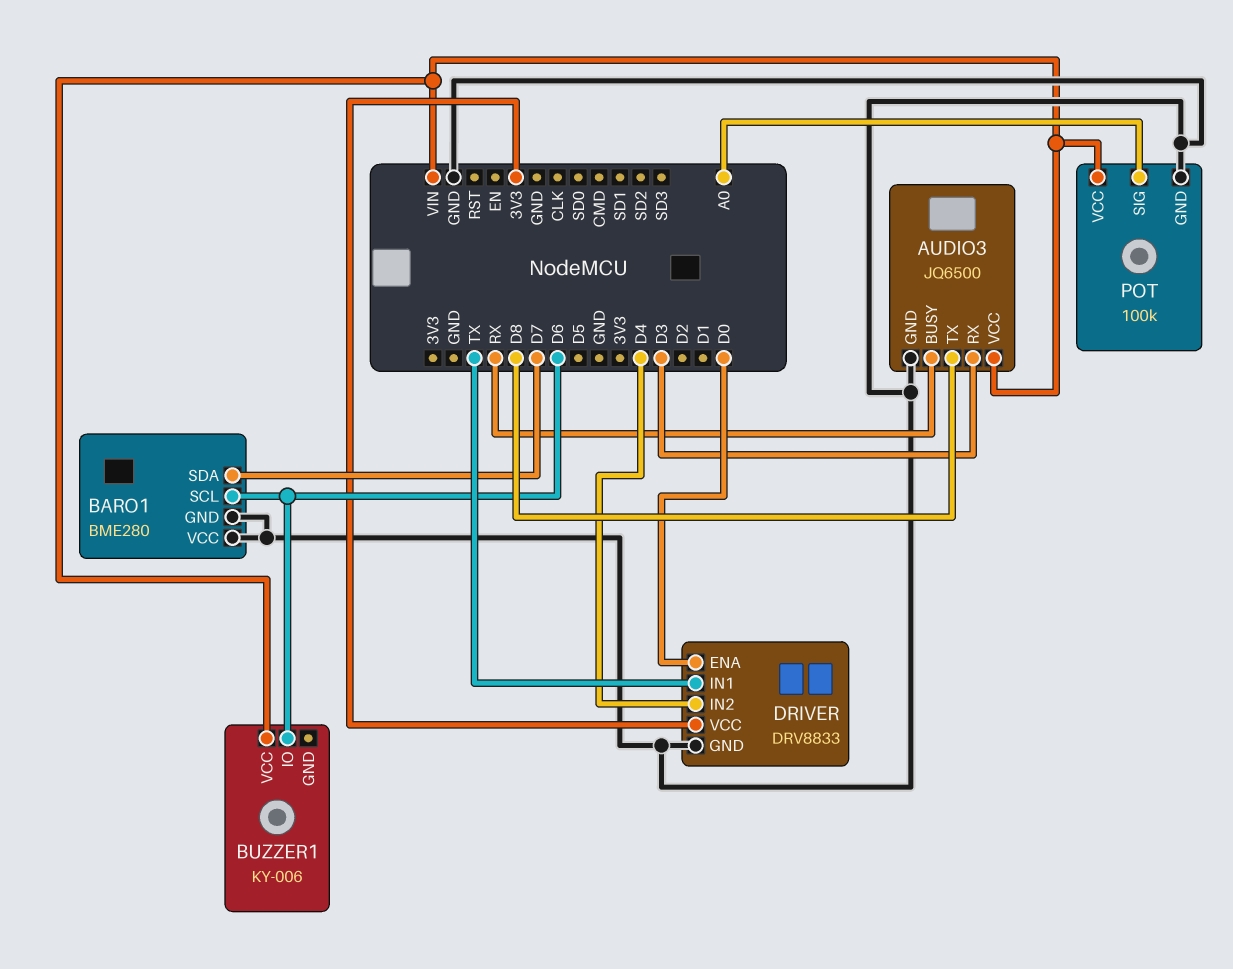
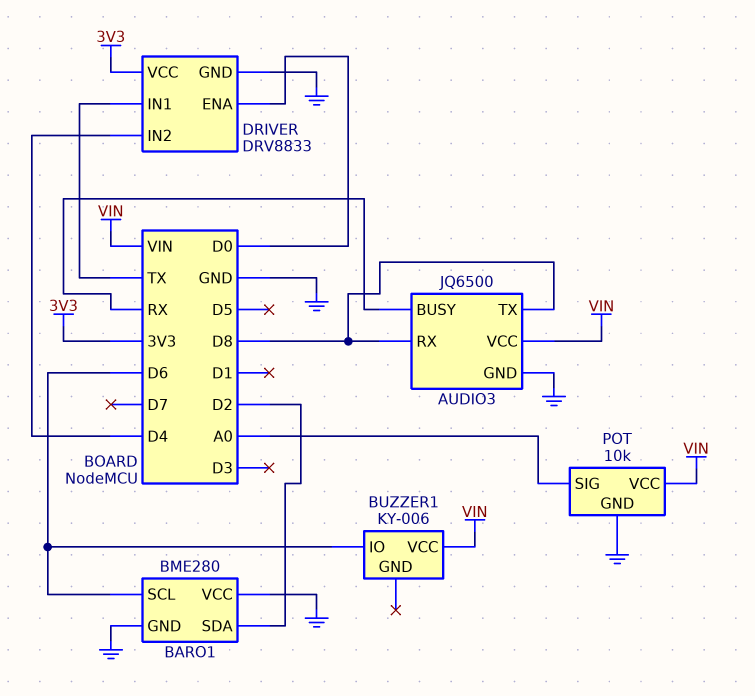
AUDIO3 pin RX: D3 -> D8
BARO1 pin SDA: D7 -> D2
POT: 100k -> 10k

